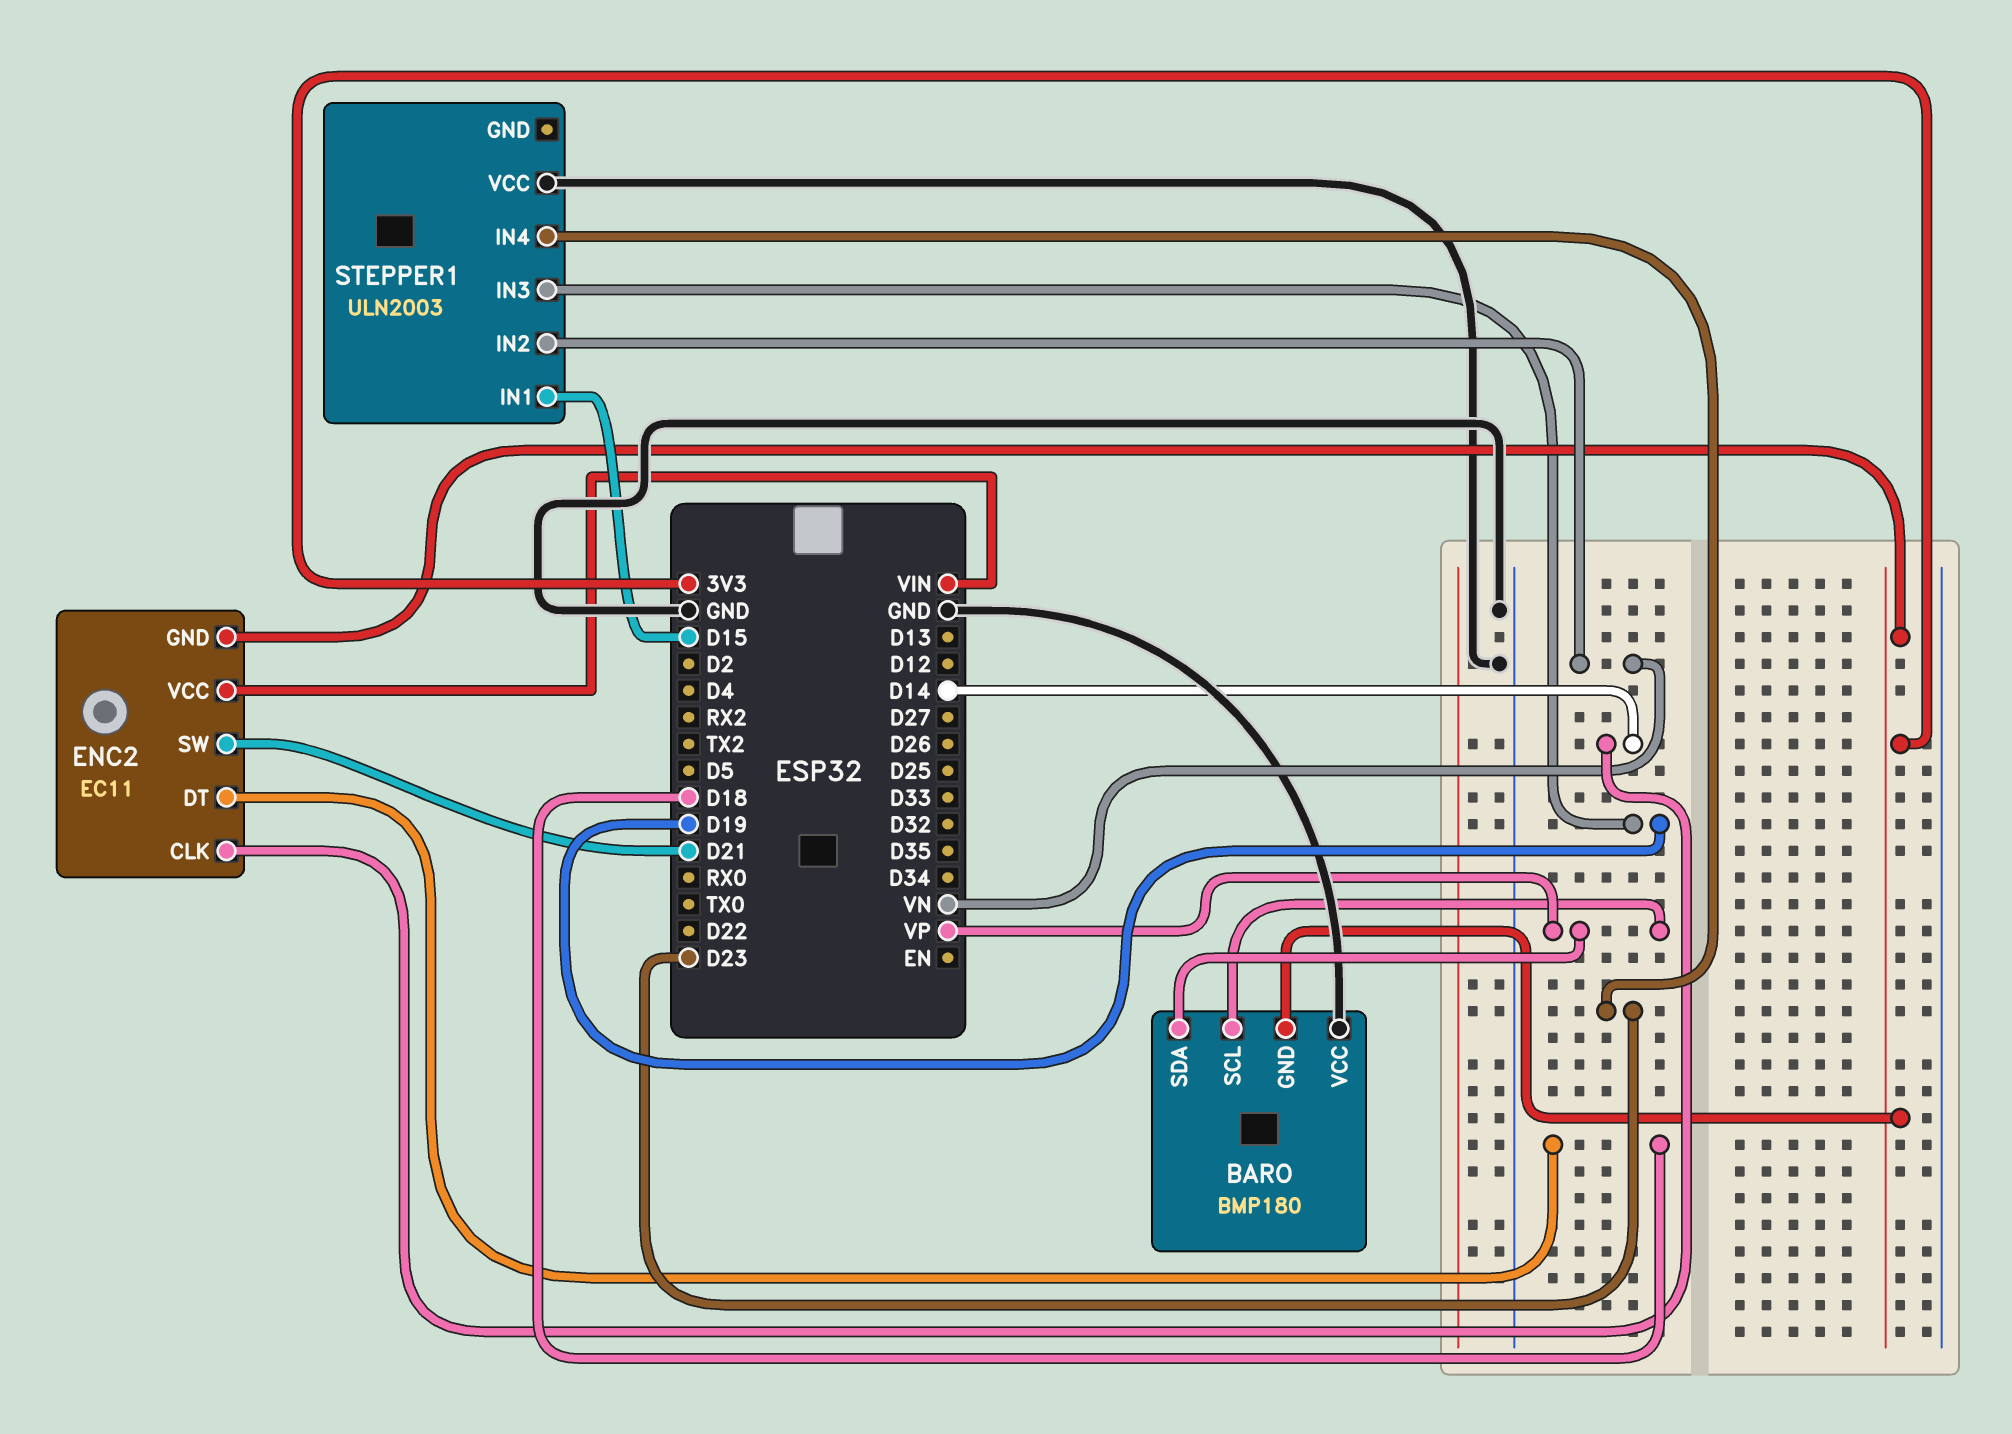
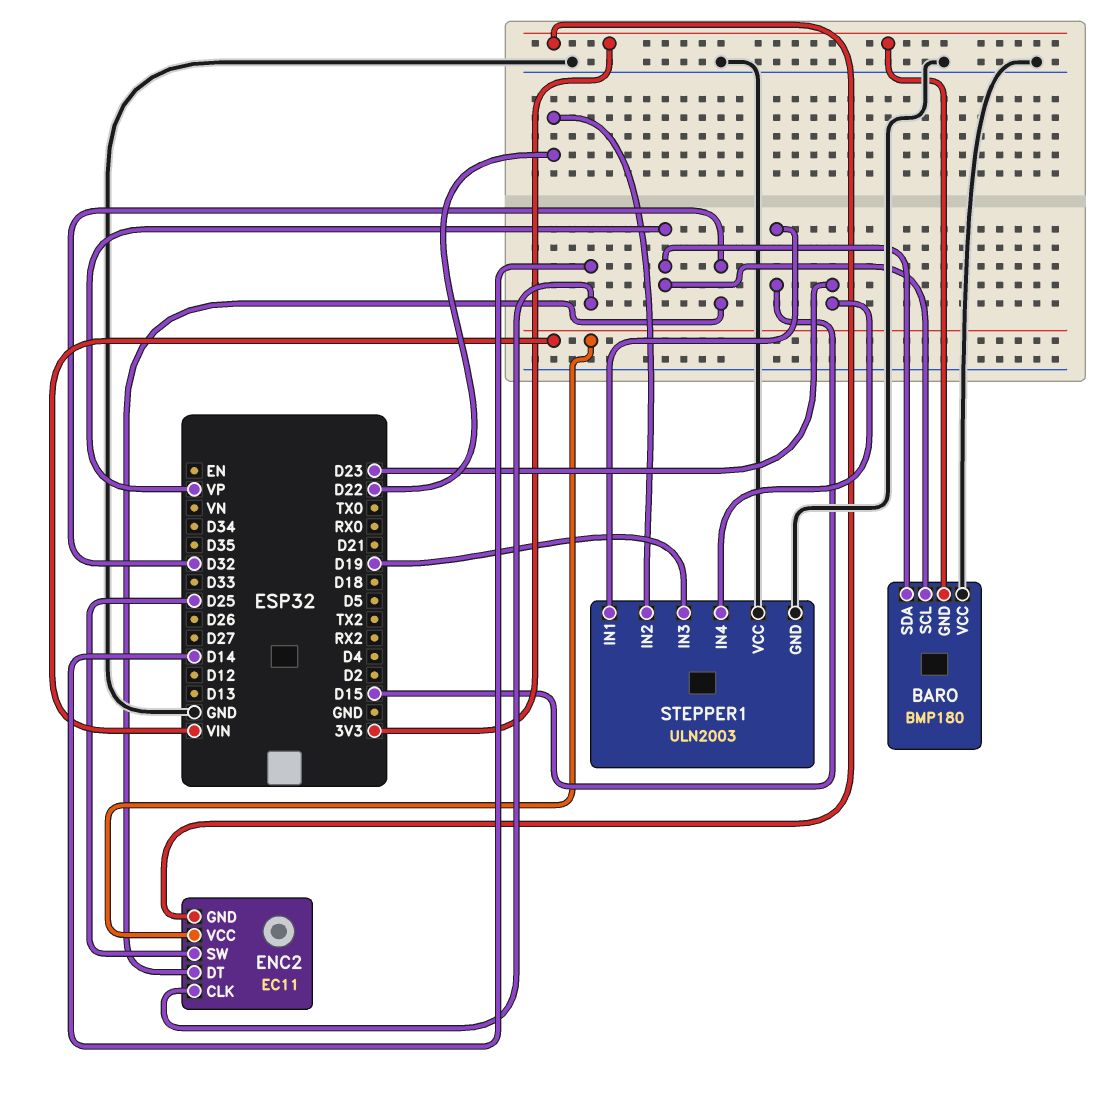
ENC2 pin DT: D18 -> D32
ENC2 pin SW: D21 -> D25
STEPPER1 pin GND: none -> GND
STEPPER1 pin IN2: VN -> D22

